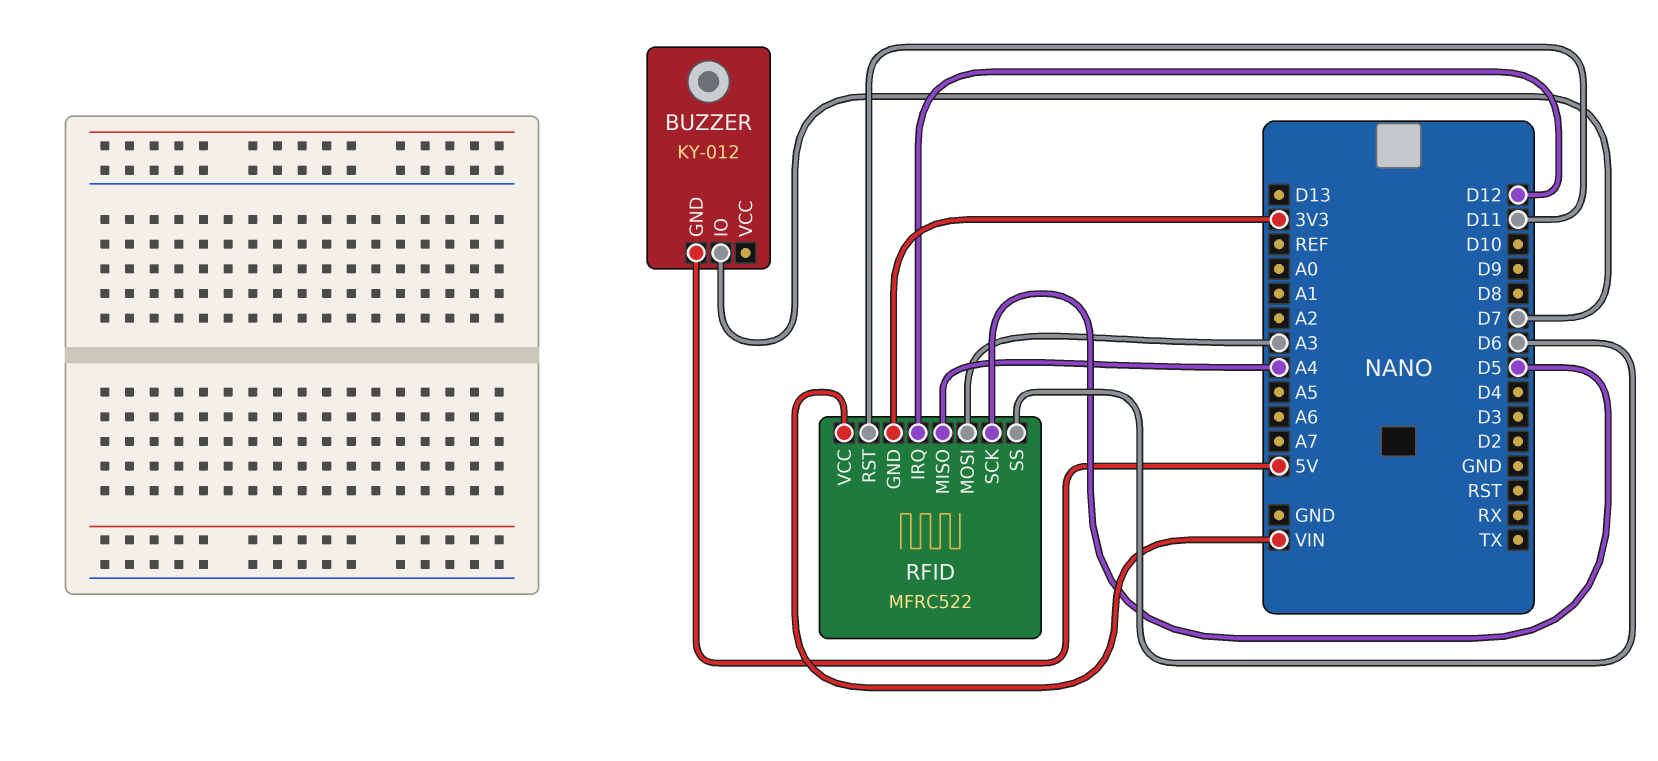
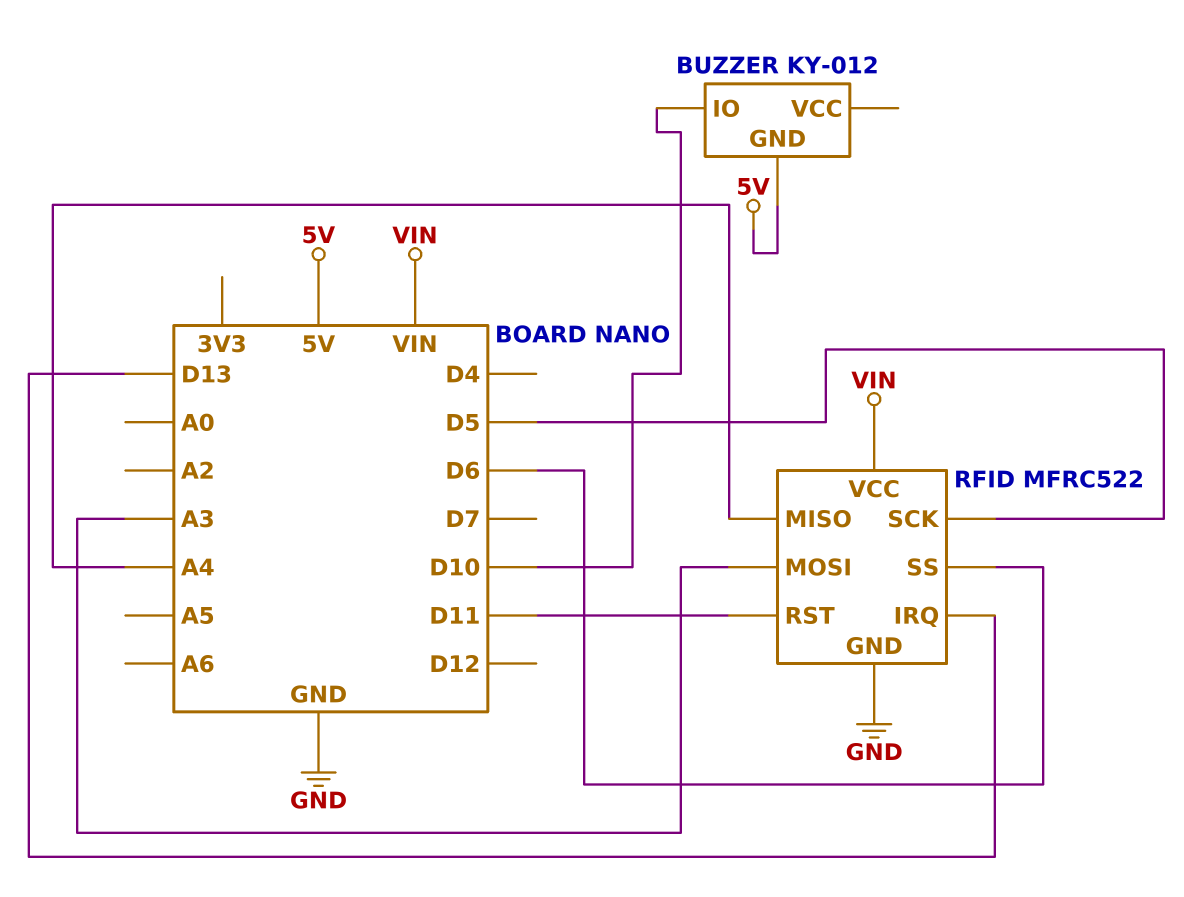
BUZZER pin IO: D7 -> D10
RFID pin GND: 3V3 -> GND
RFID pin IRQ: D12 -> D13

